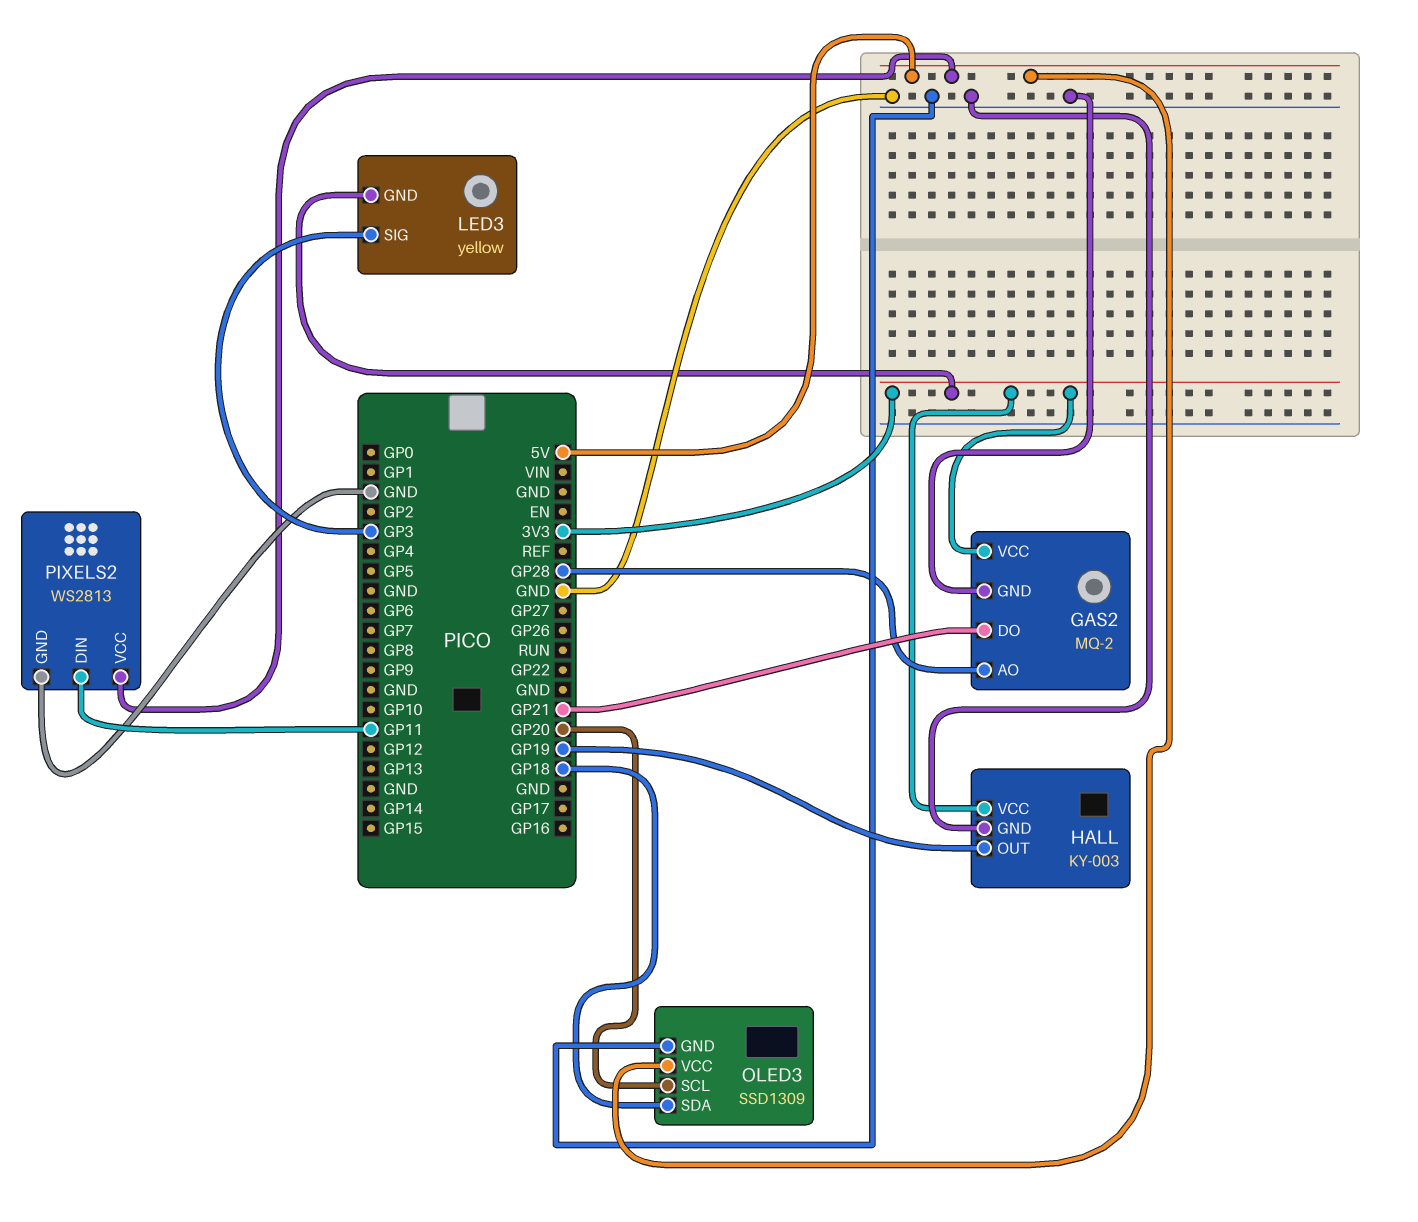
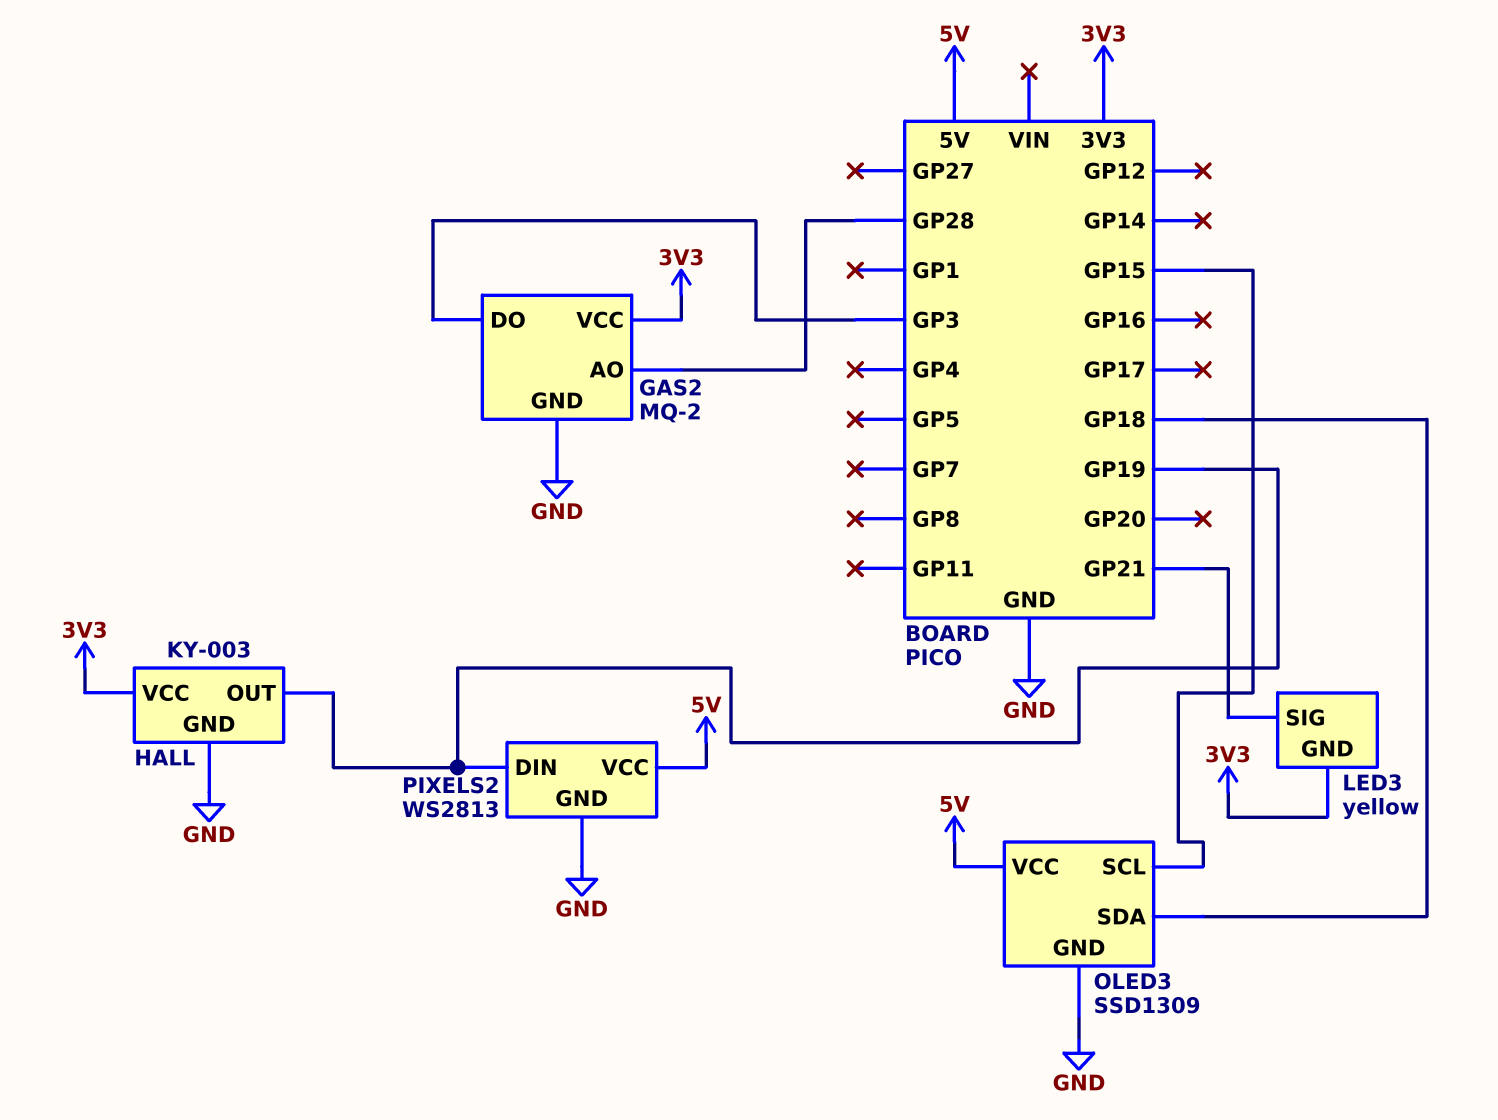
GAS2 pin DO: GP21 -> GP3
LED3 pin SIG: GP3 -> GP21
OLED3 pin SCL: GP20 -> GP15
PIXELS2 pin DIN: GP11 -> GP19

